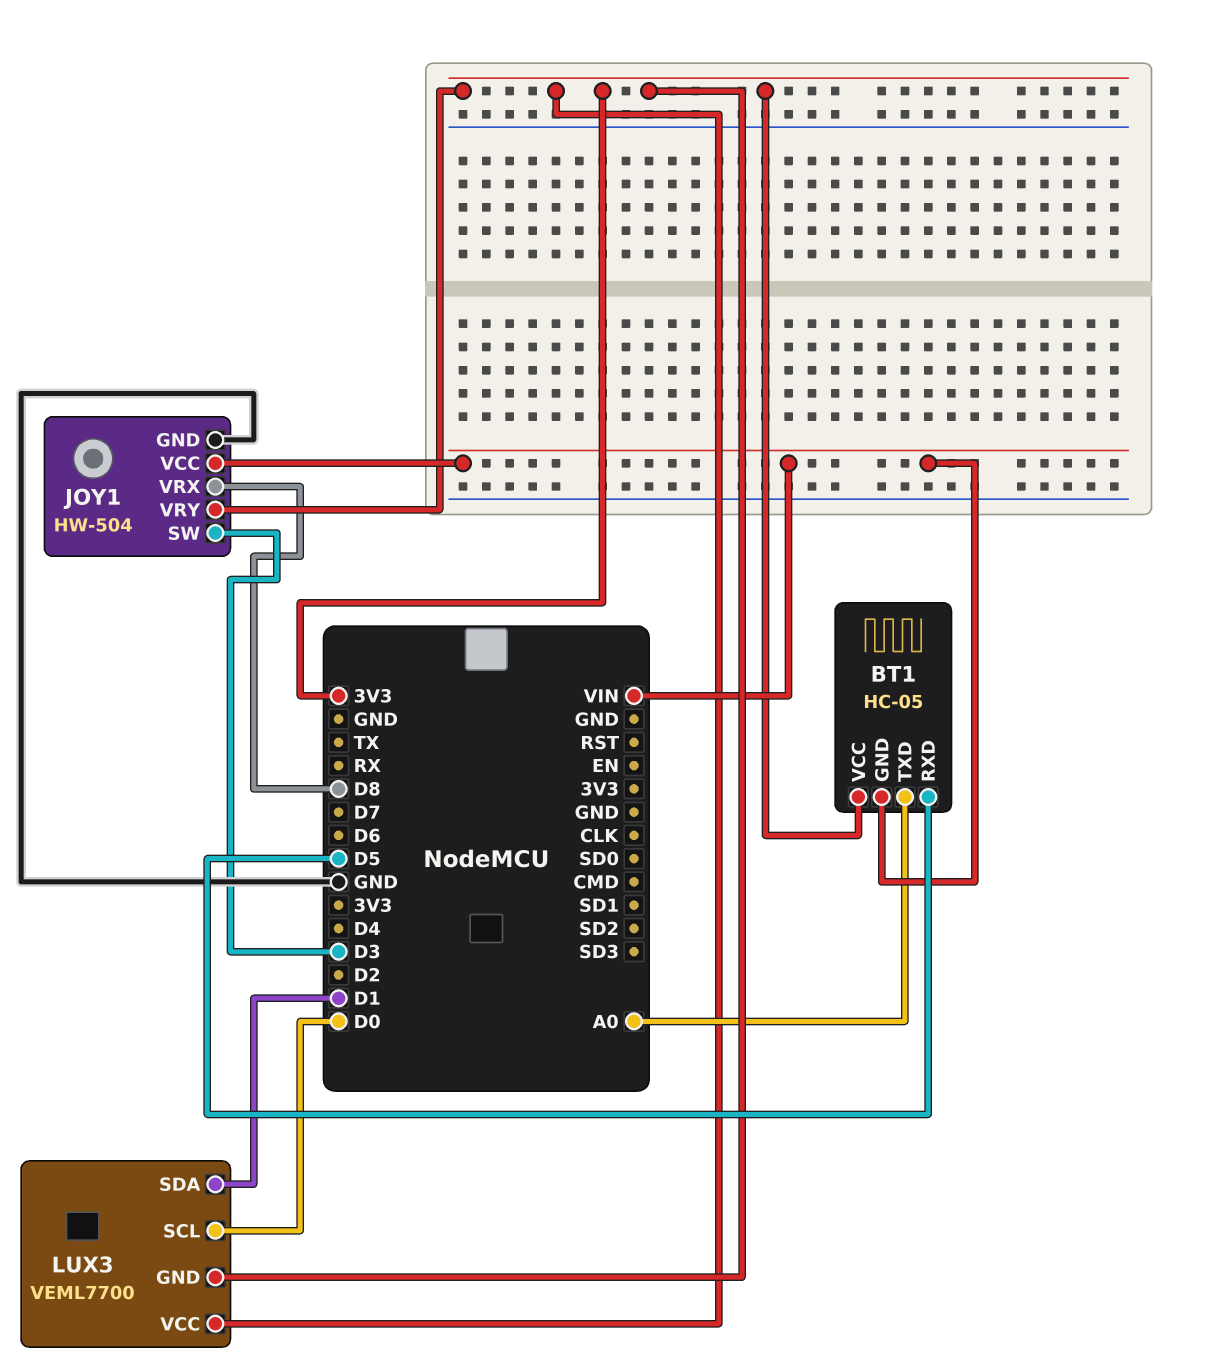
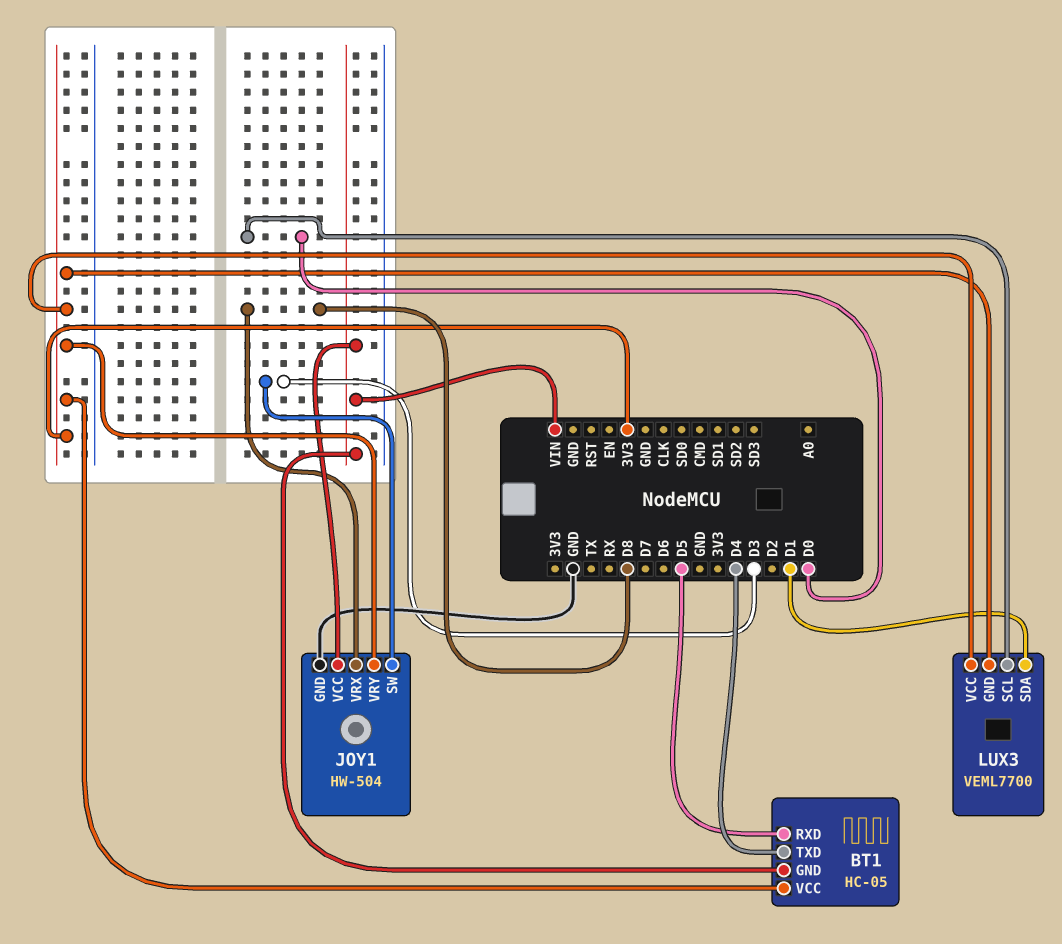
BT1 pin TXD: A0 -> D4

